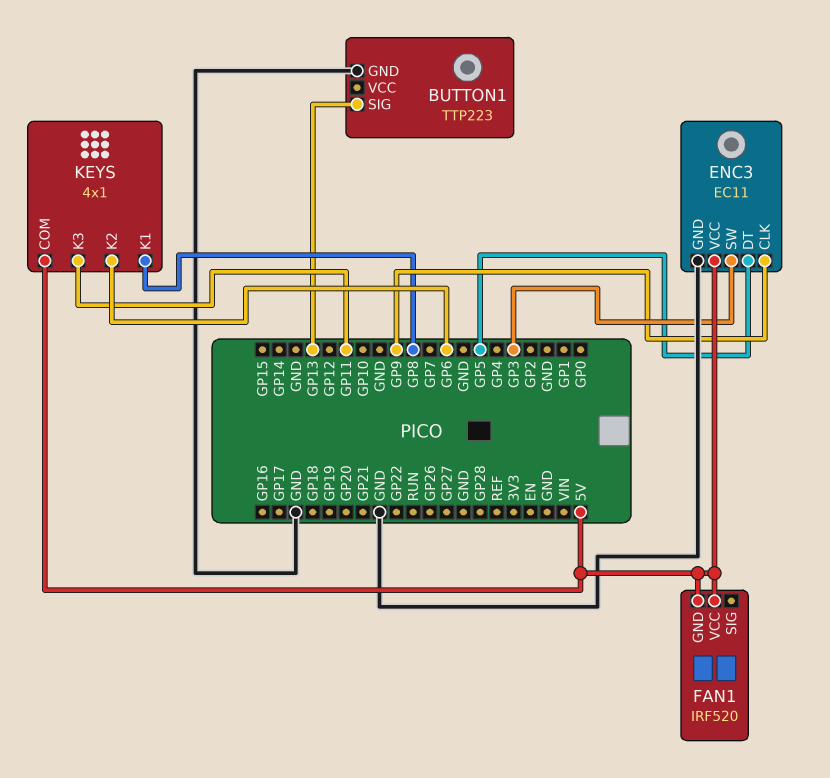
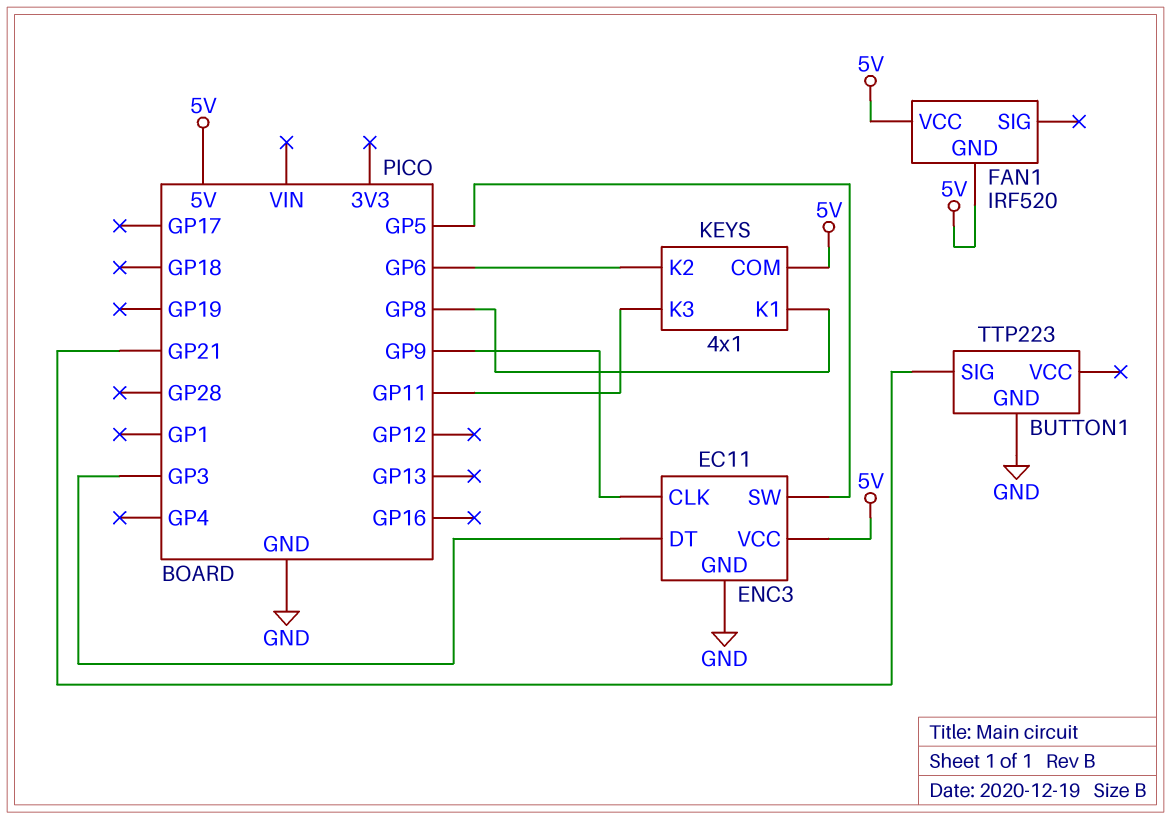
BUTTON1 pin SIG: GP13 -> GP21
ENC3 pin DT: GP5 -> GP3
ENC3 pin SW: GP3 -> GP5

